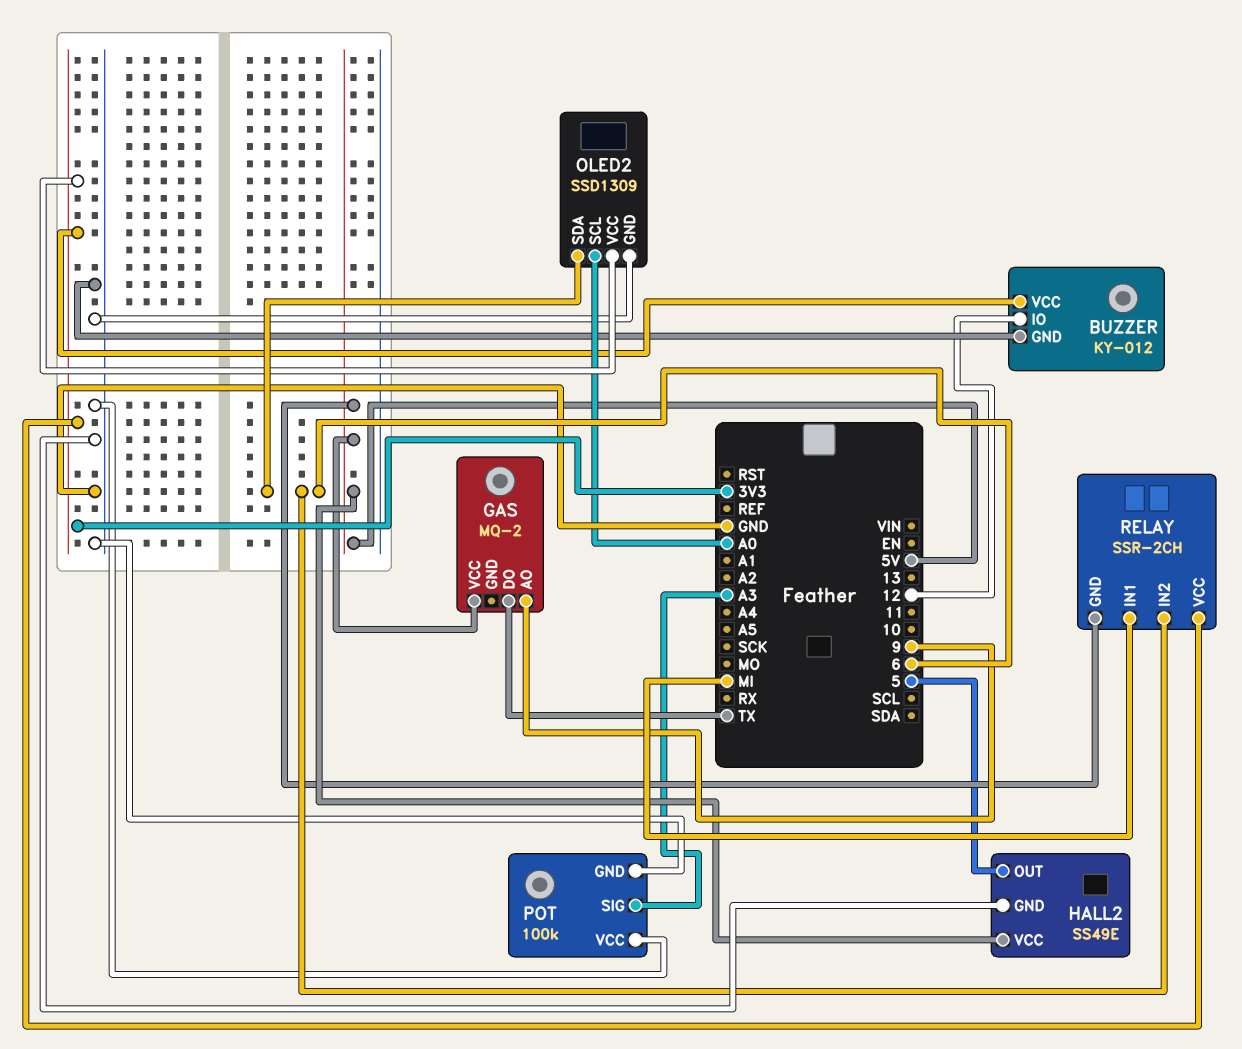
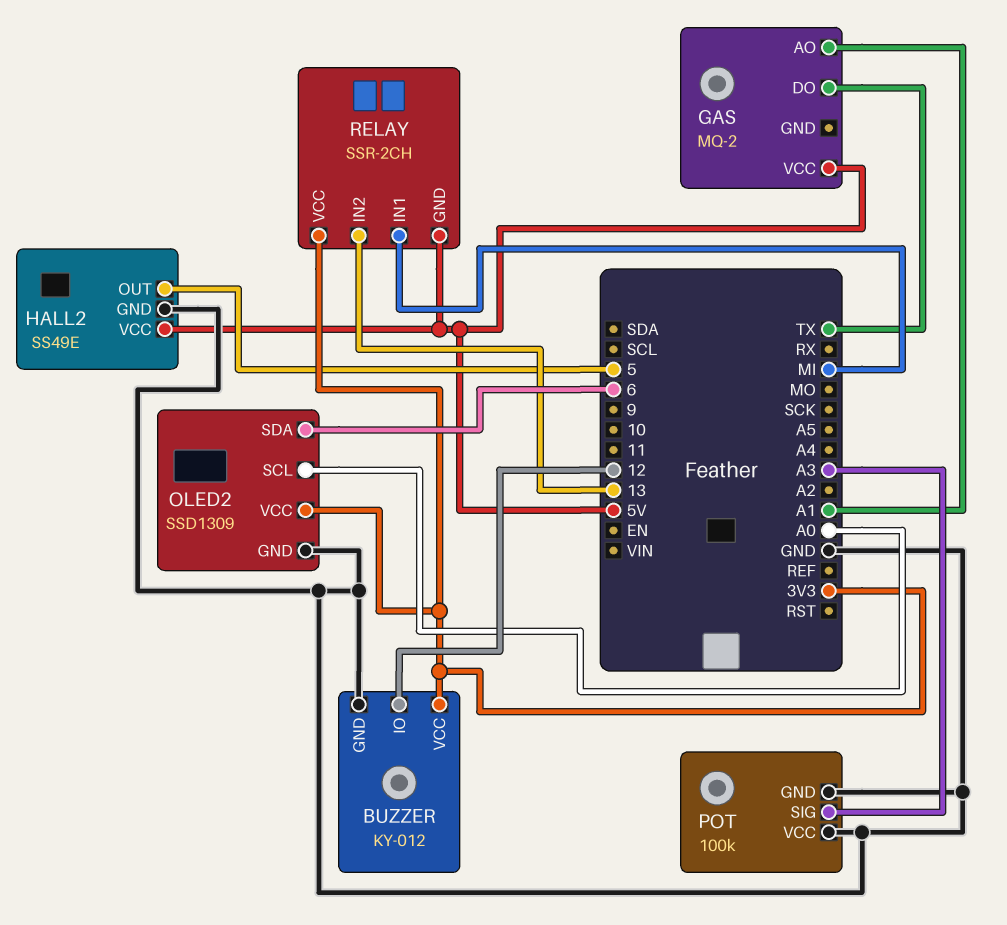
GAS pin AO: 9 -> A1
RELAY pin IN2: 6 -> 13

